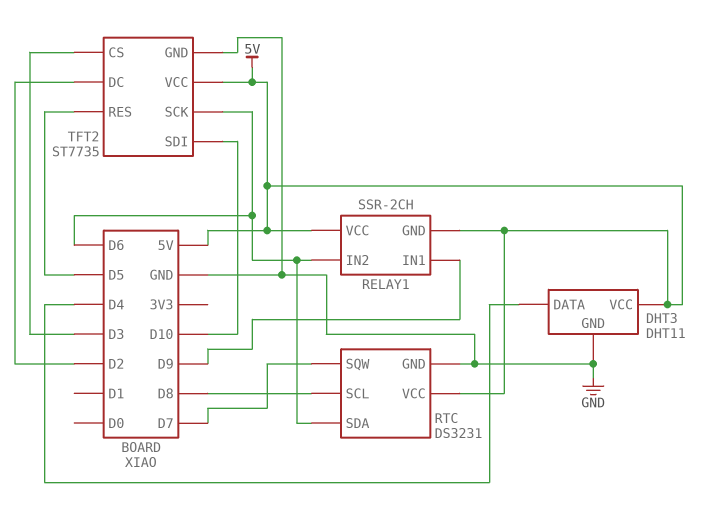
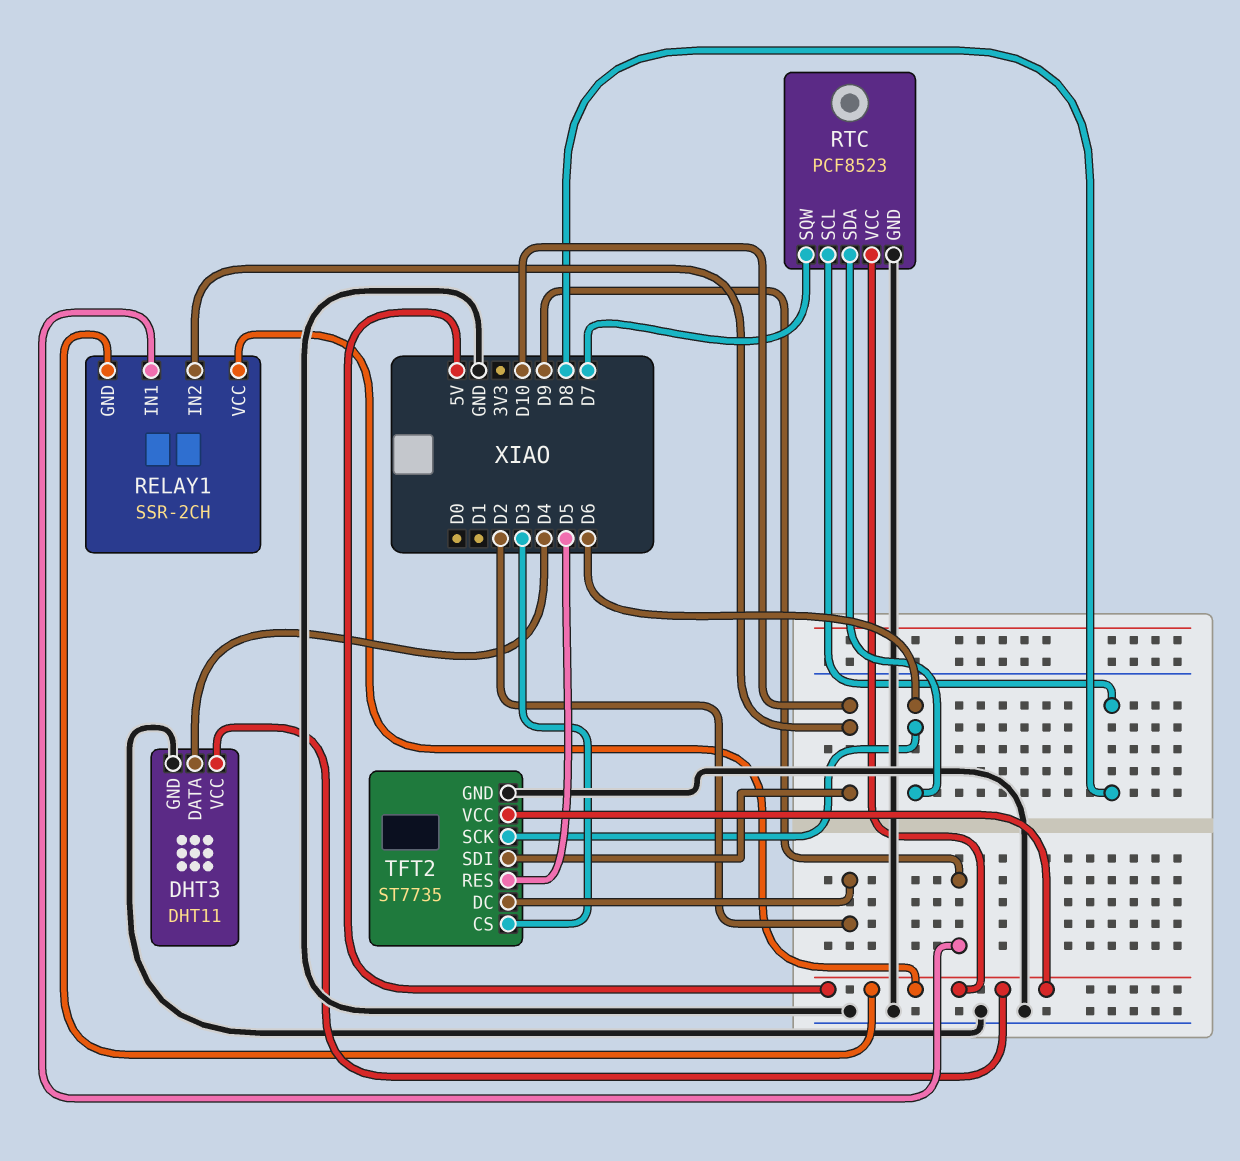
RELAY1 pin IN2: D6 -> D10
RTC: DS3231 -> PCF8523

